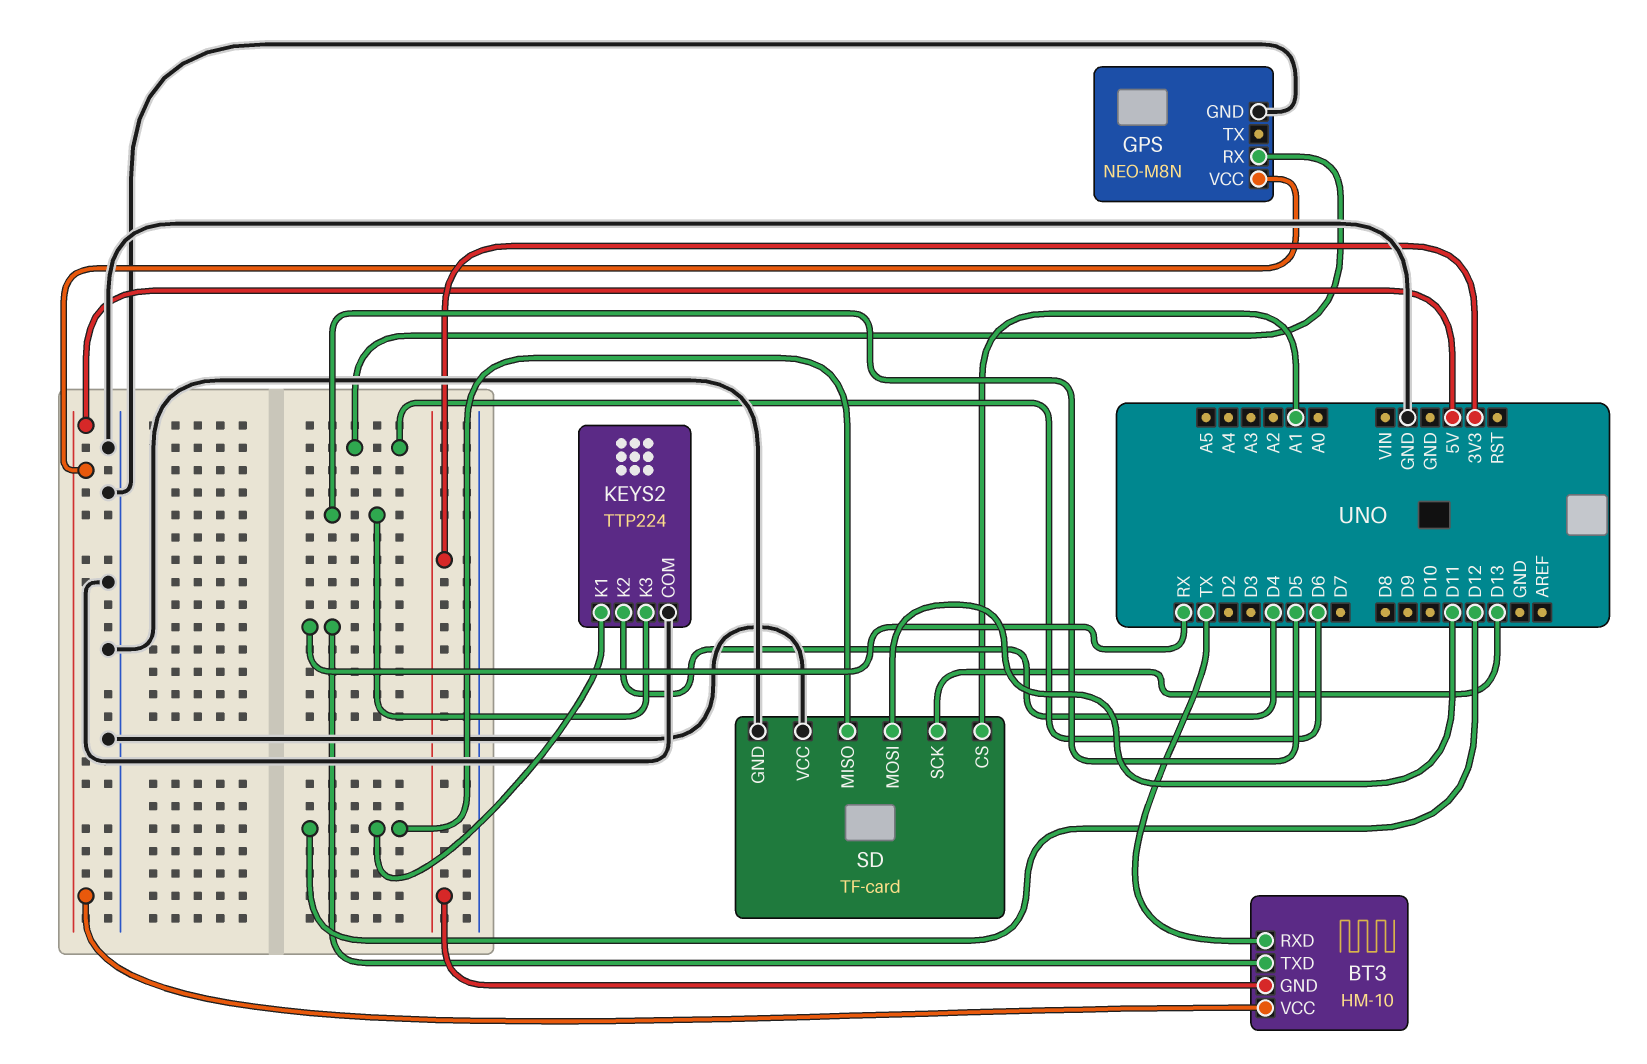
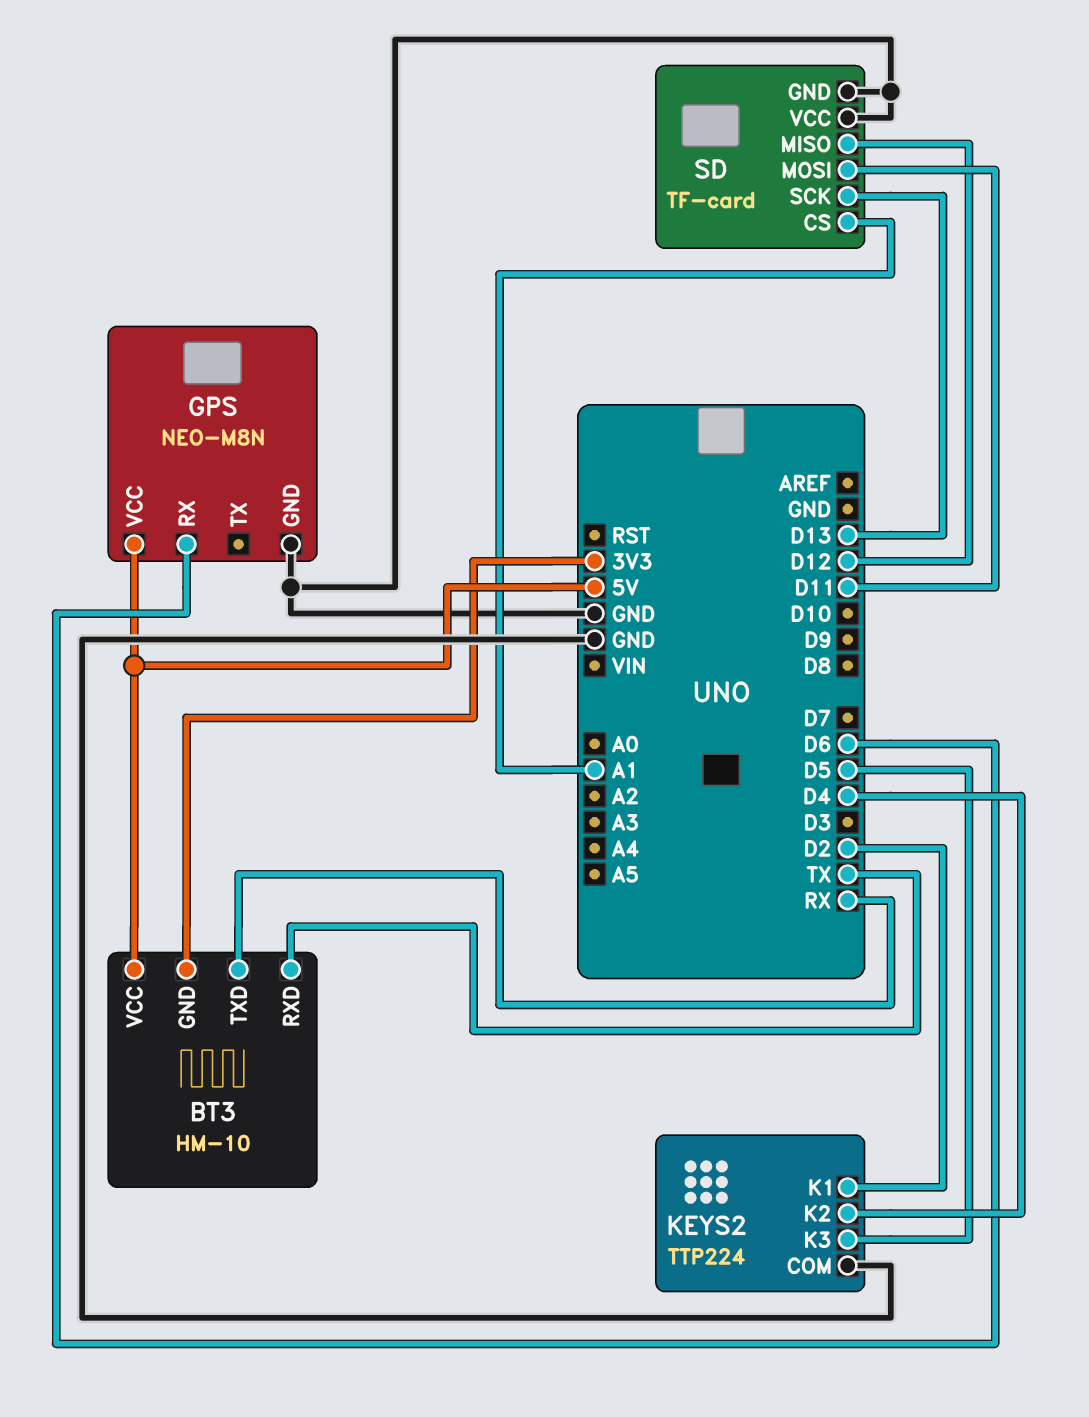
KEYS2 pin K1: D12 -> D2

